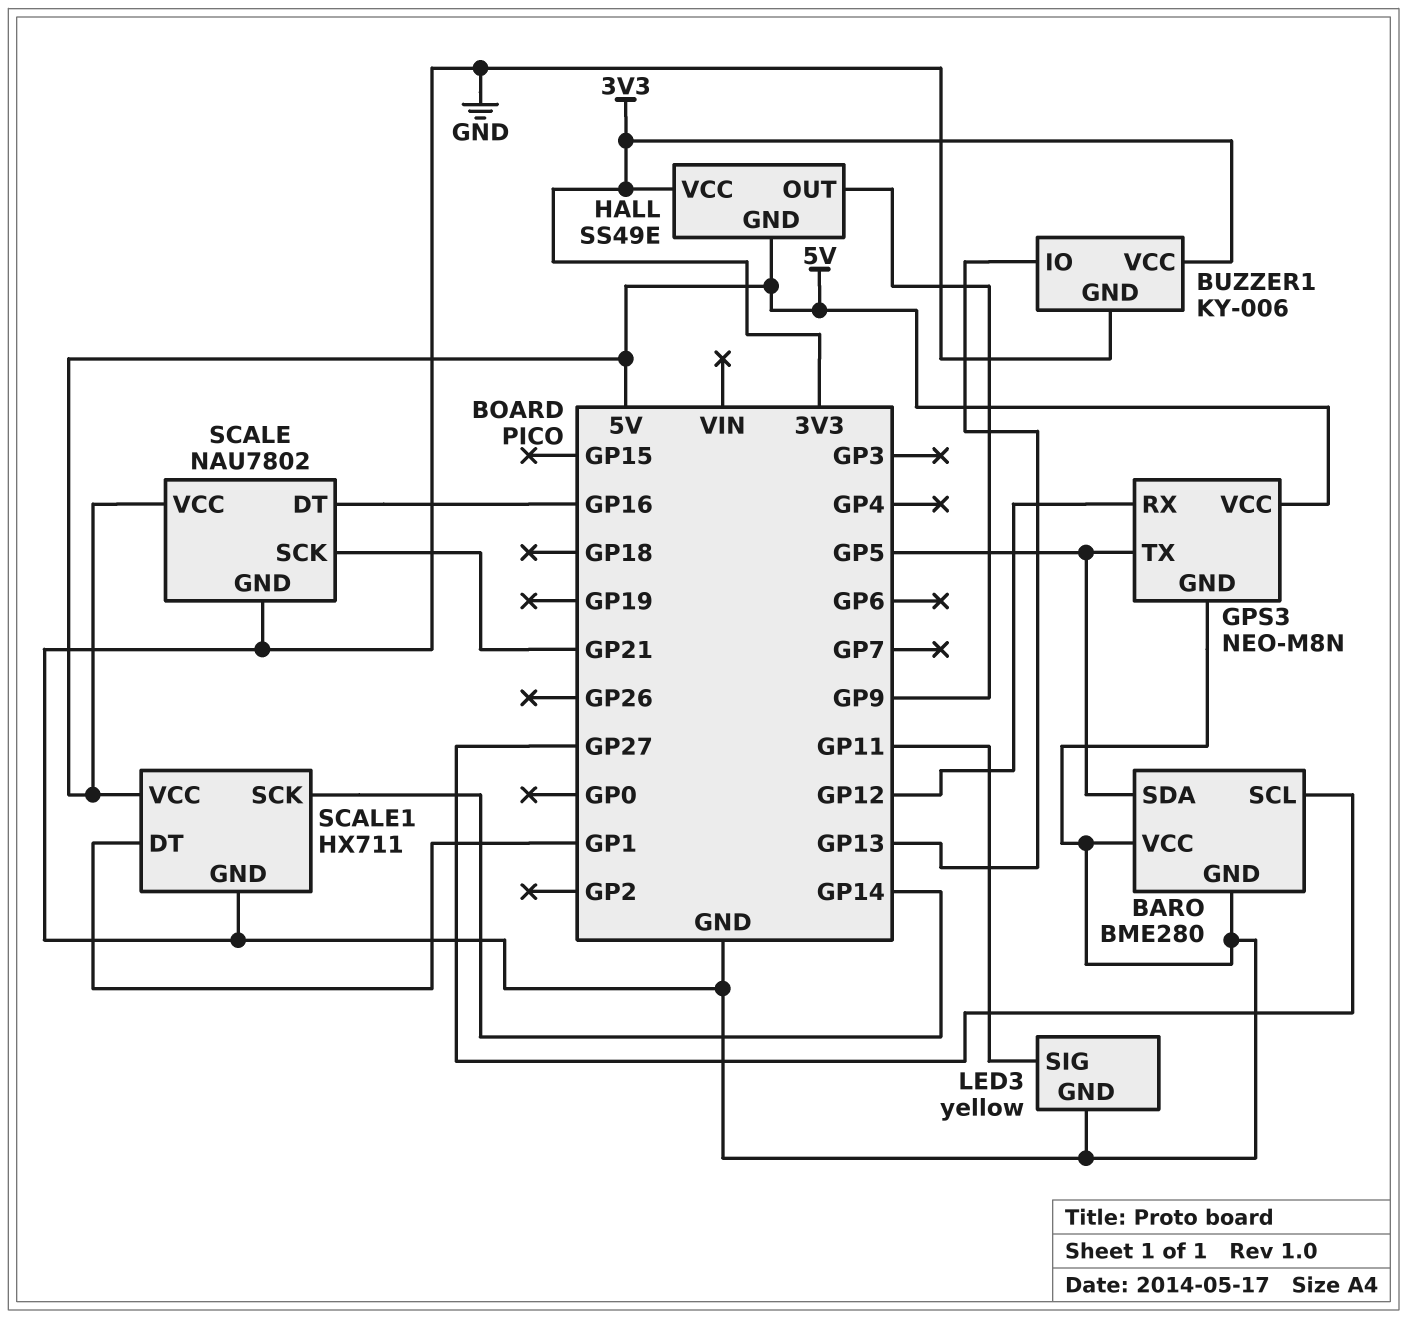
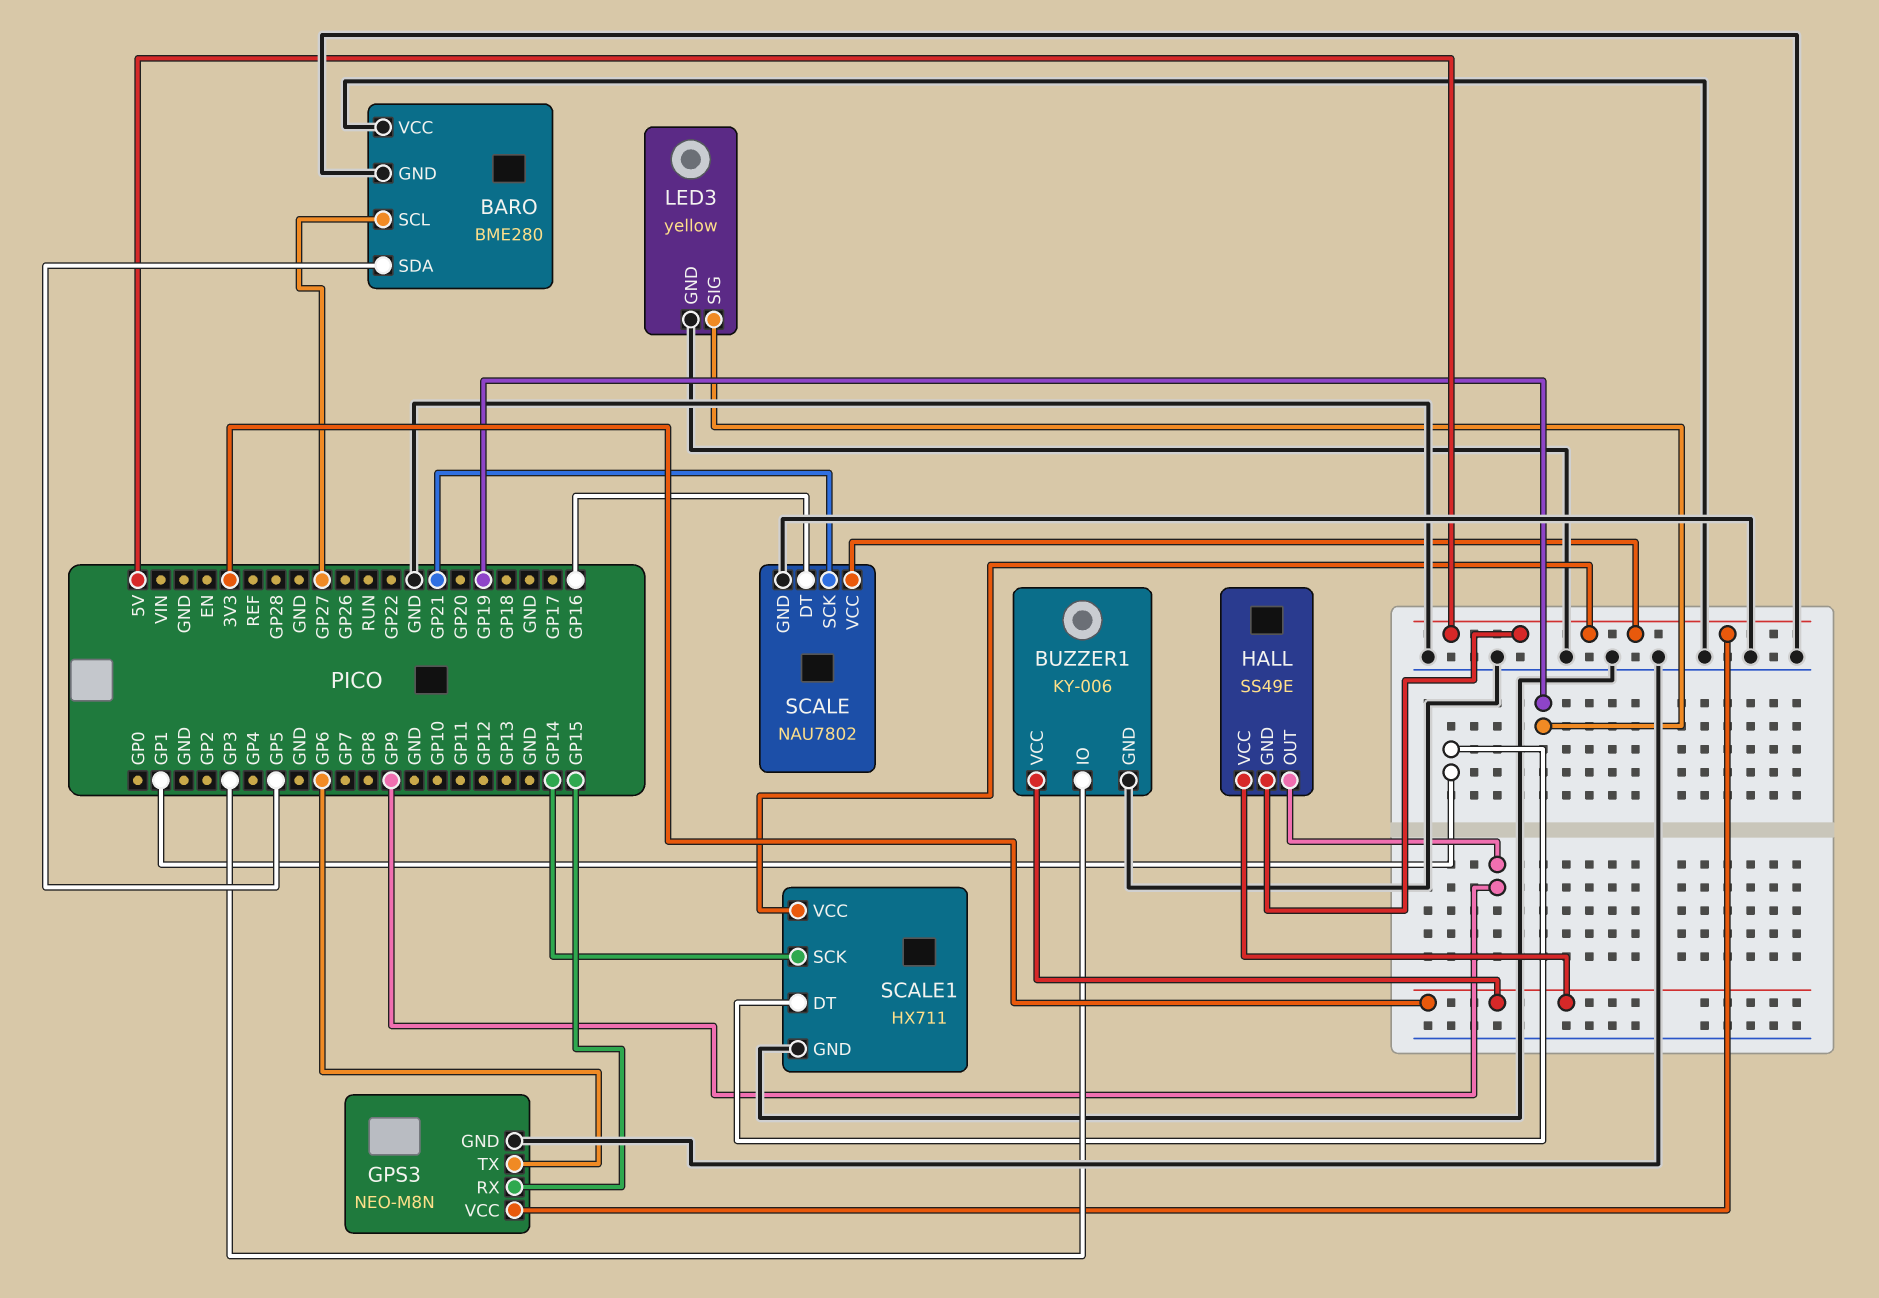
BUZZER1 pin IO: GP13 -> GP3
GPS3 pin RX: GP12 -> GP15
GPS3 pin TX: GP5 -> GP6
LED3 pin SIG: GP11 -> GP19

